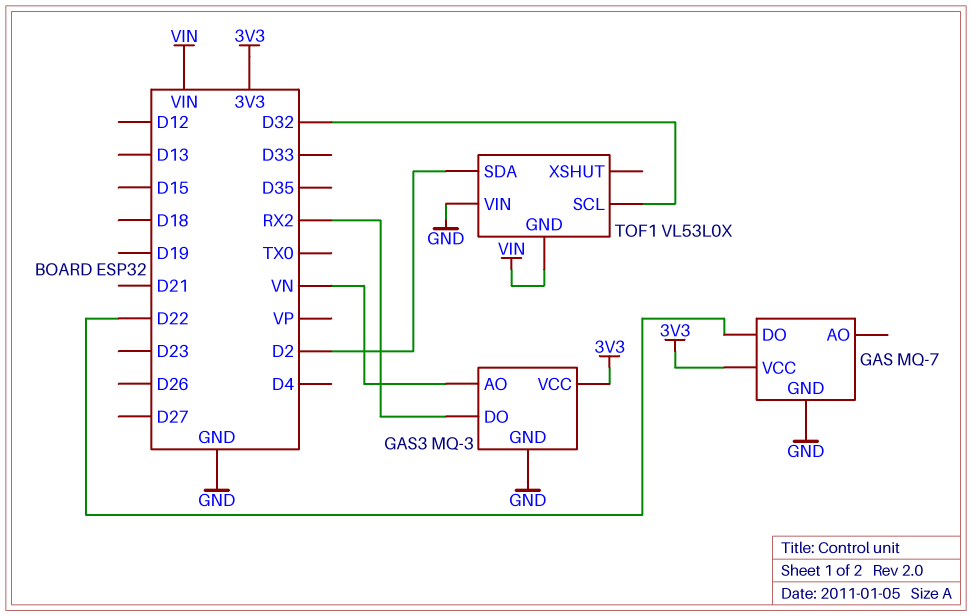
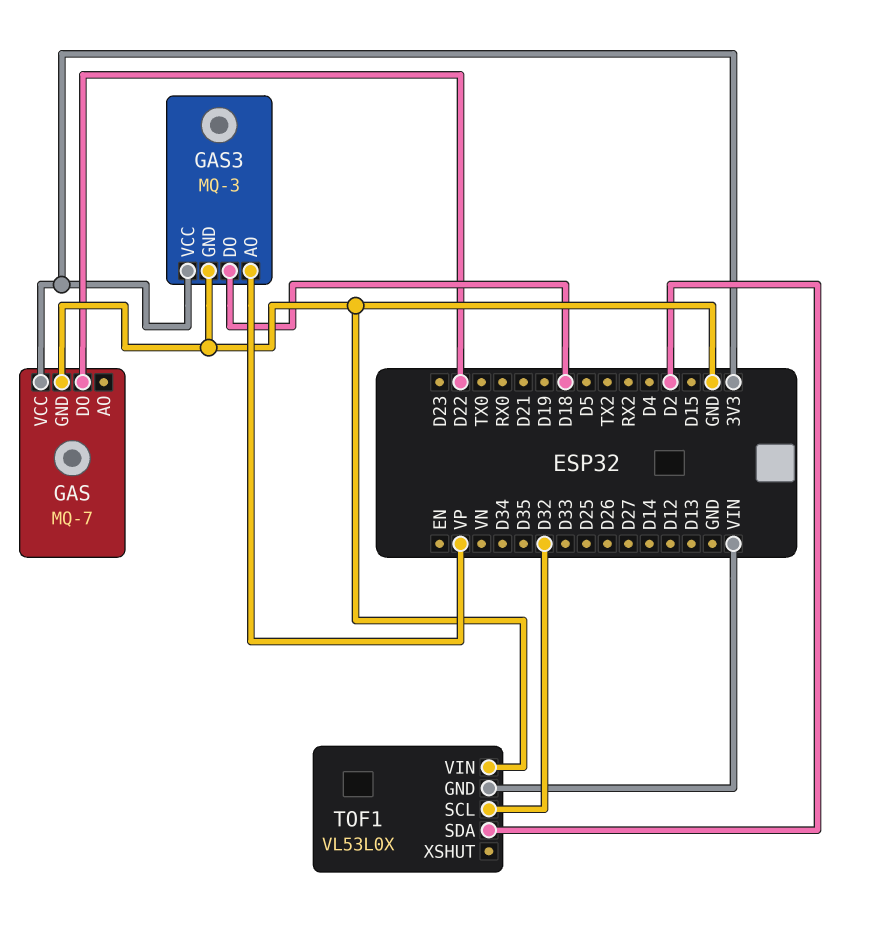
GAS3 pin AO: VN -> VP
GAS3 pin DO: RX2 -> D18

